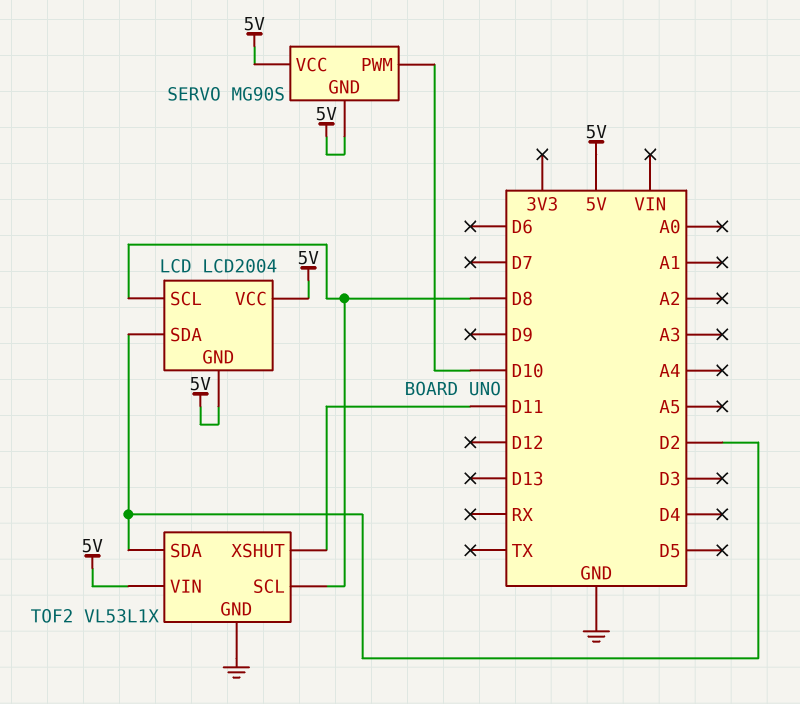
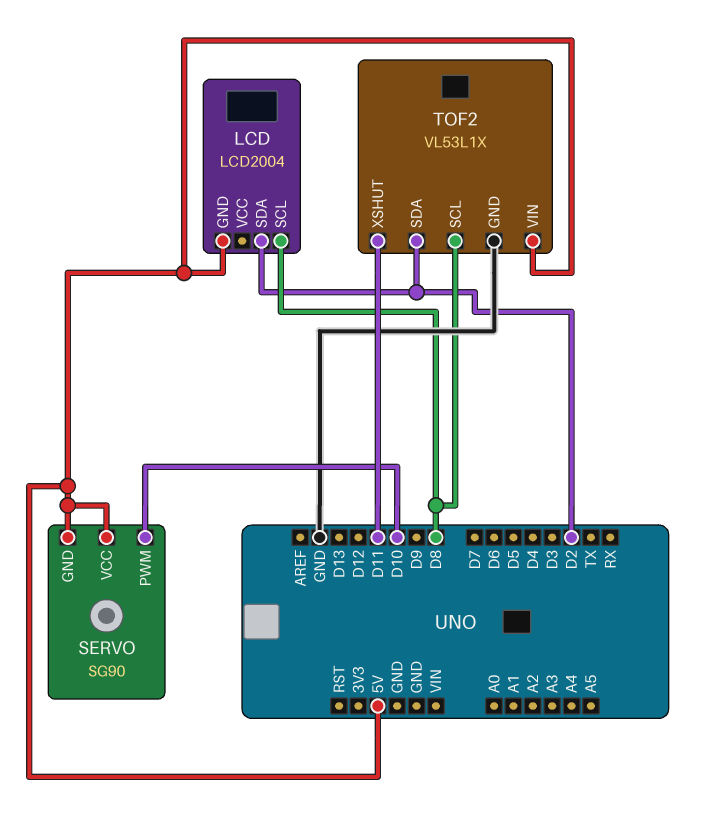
LCD pin VCC: 5V -> none
SERVO: MG90S -> SG90

